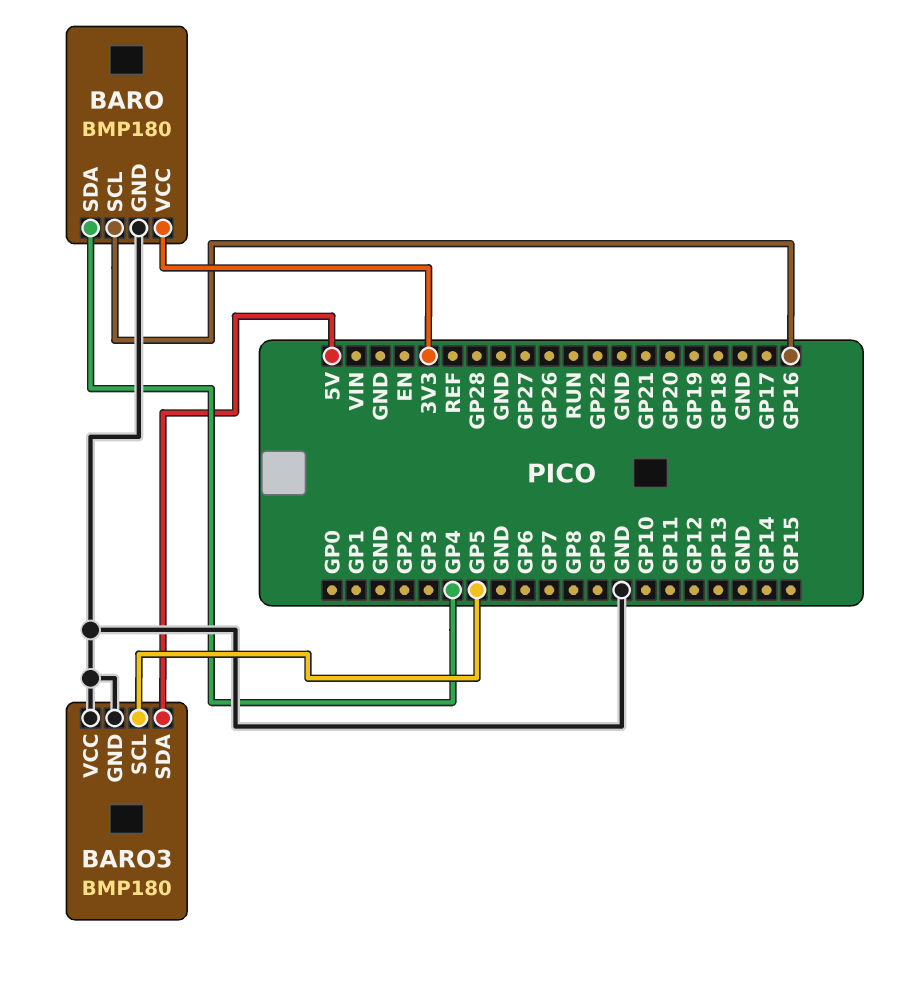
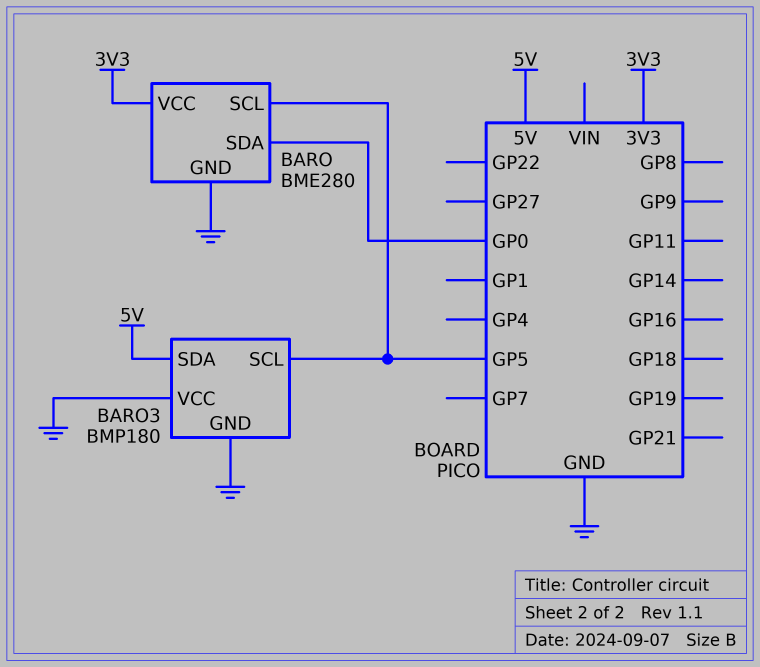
BARO: BMP180 -> BME280
BARO pin SCL: GP16 -> GP5
BARO pin SDA: GP4 -> GP0

